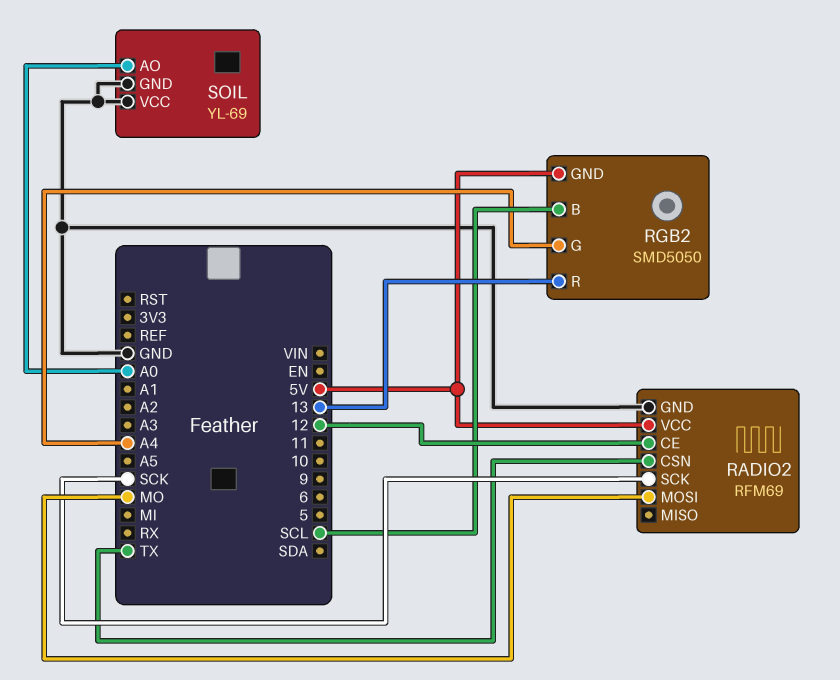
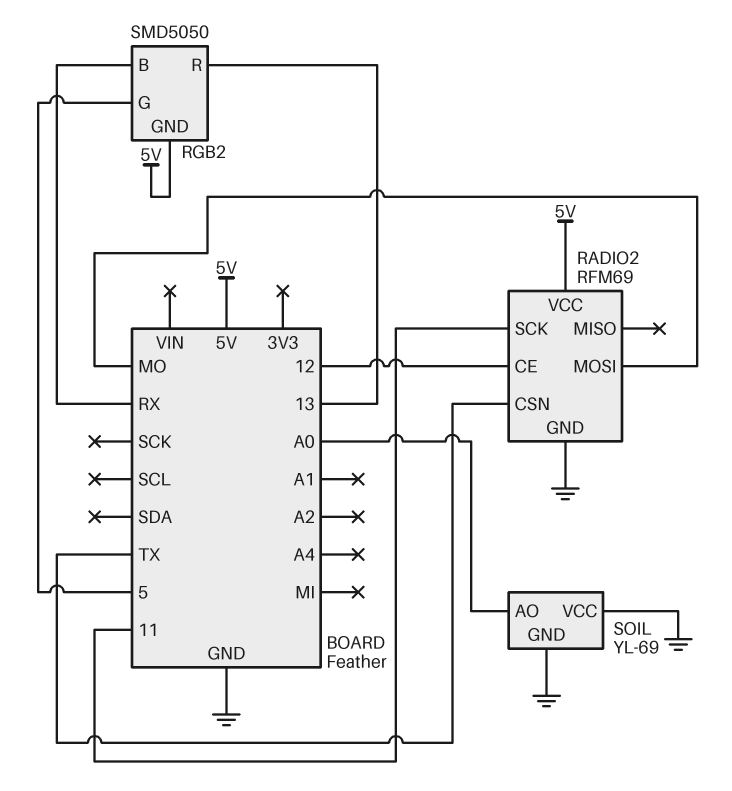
RADIO2 pin SCK: SCK -> 11
RGB2 pin B: SCL -> RX
RGB2 pin G: A4 -> 5

